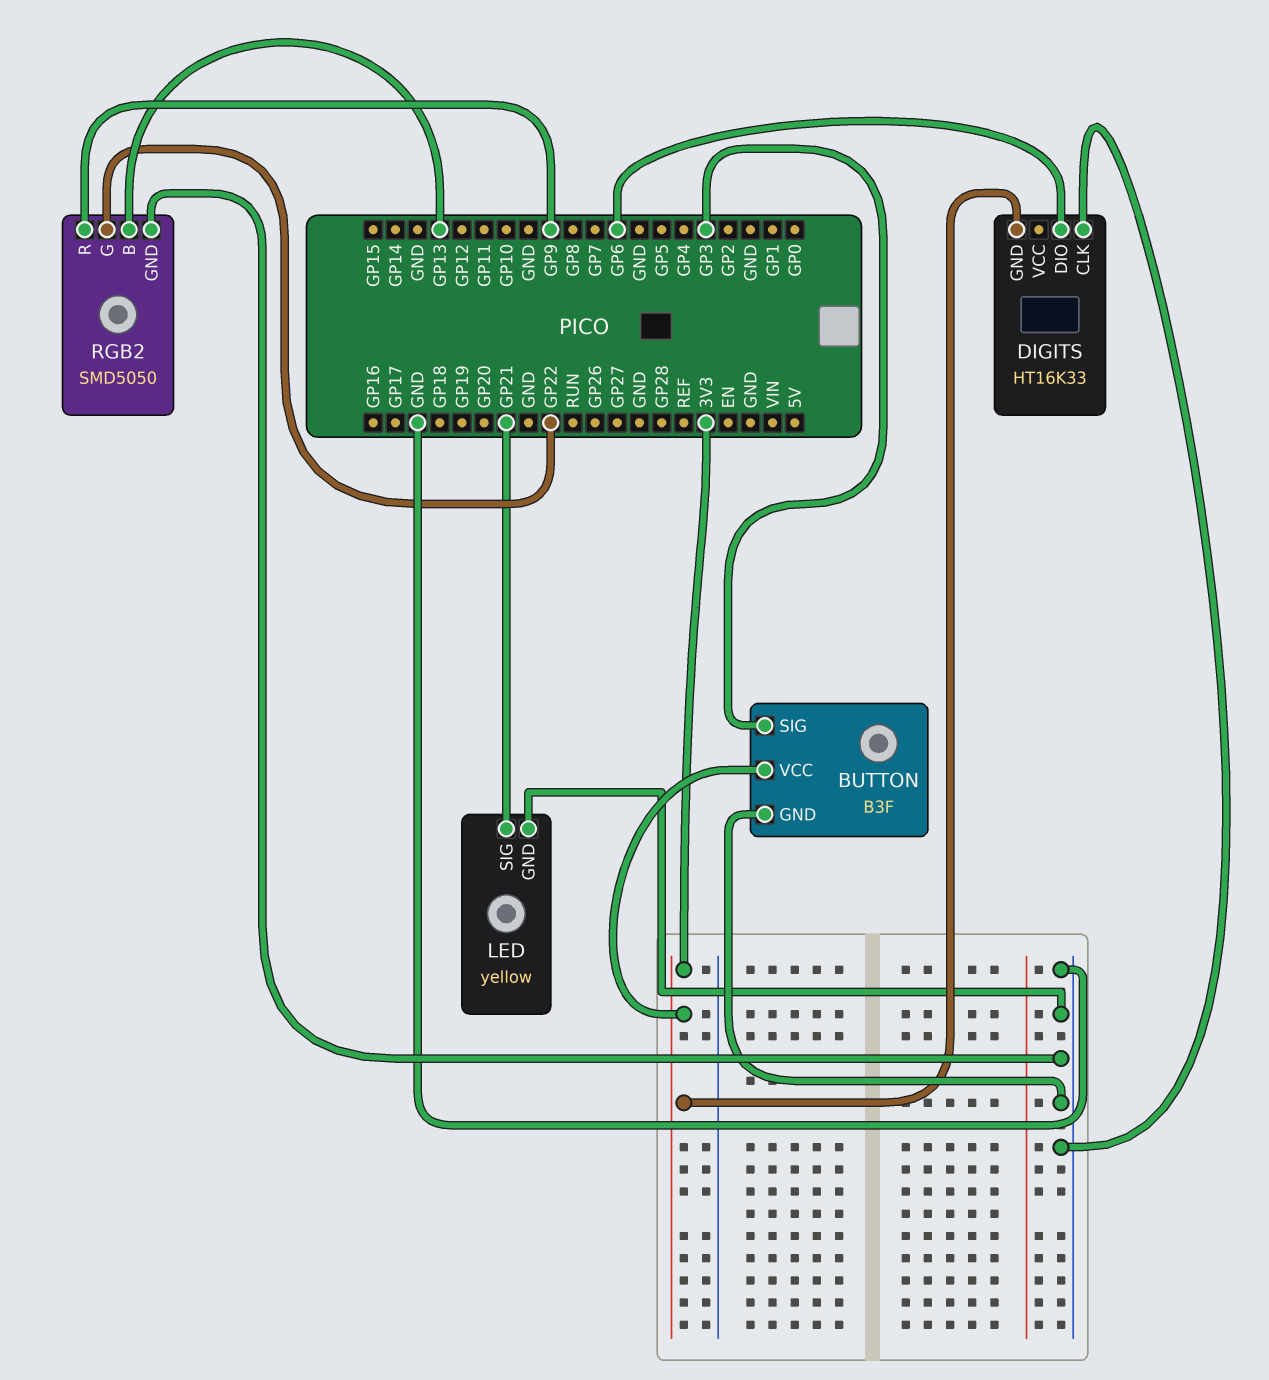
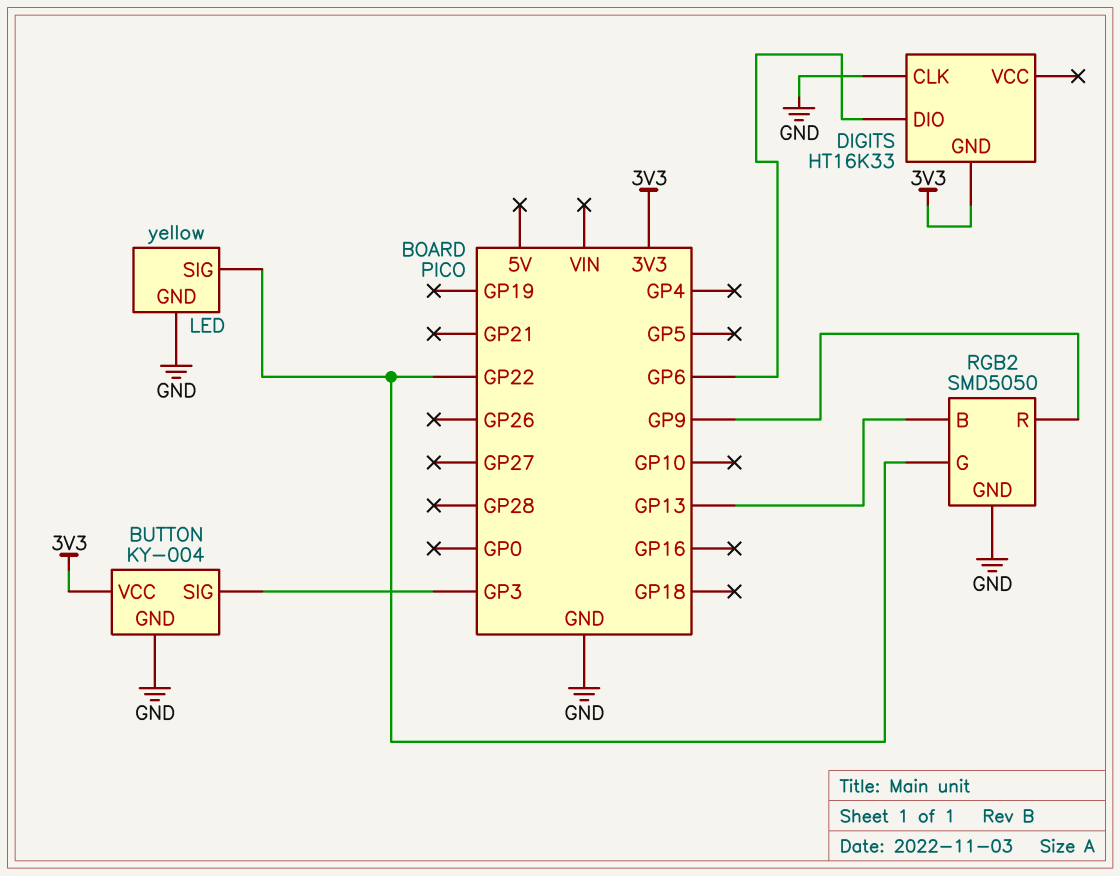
BUTTON: B3F -> KY-004
LED pin SIG: GP21 -> GP22

